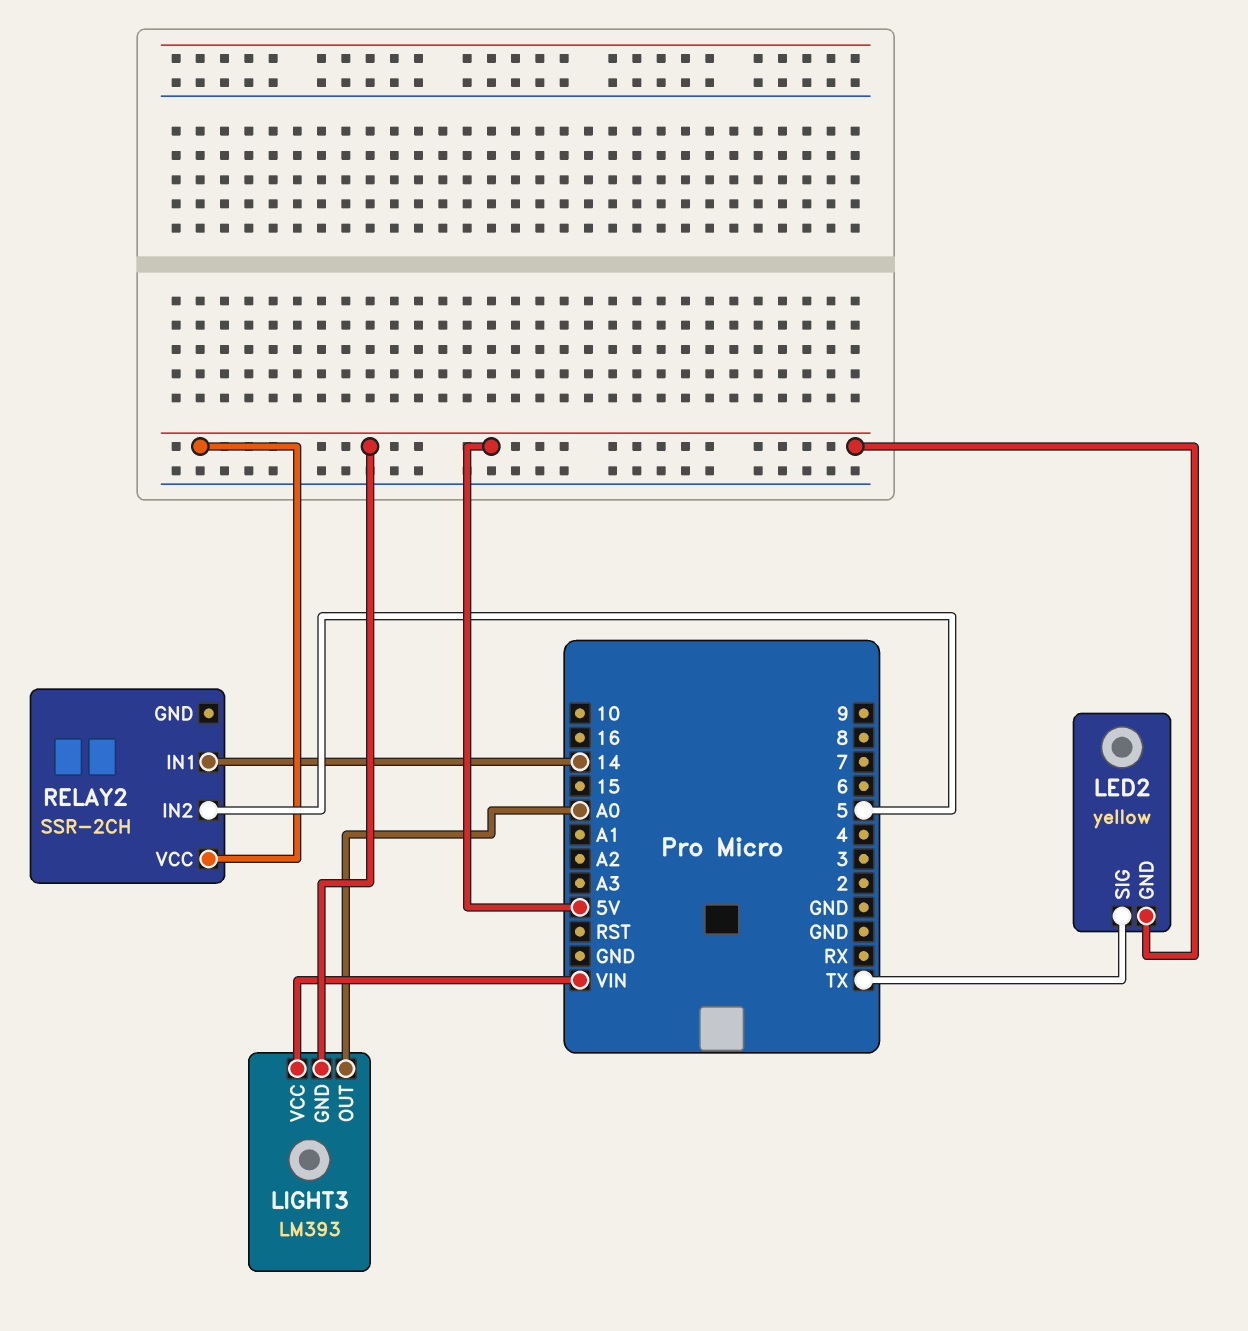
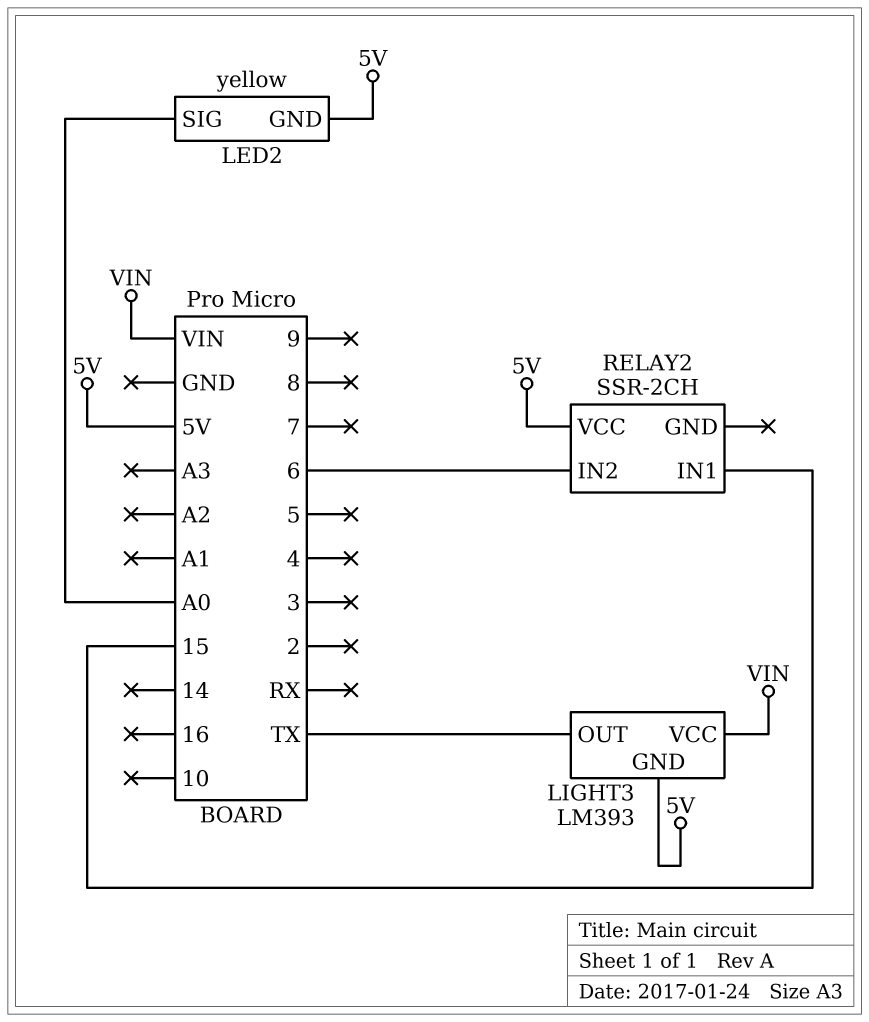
LED2 pin SIG: TX -> A0
LIGHT3 pin OUT: A0 -> TX
RELAY2 pin IN1: 14 -> 15
RELAY2 pin IN2: 5 -> 6

